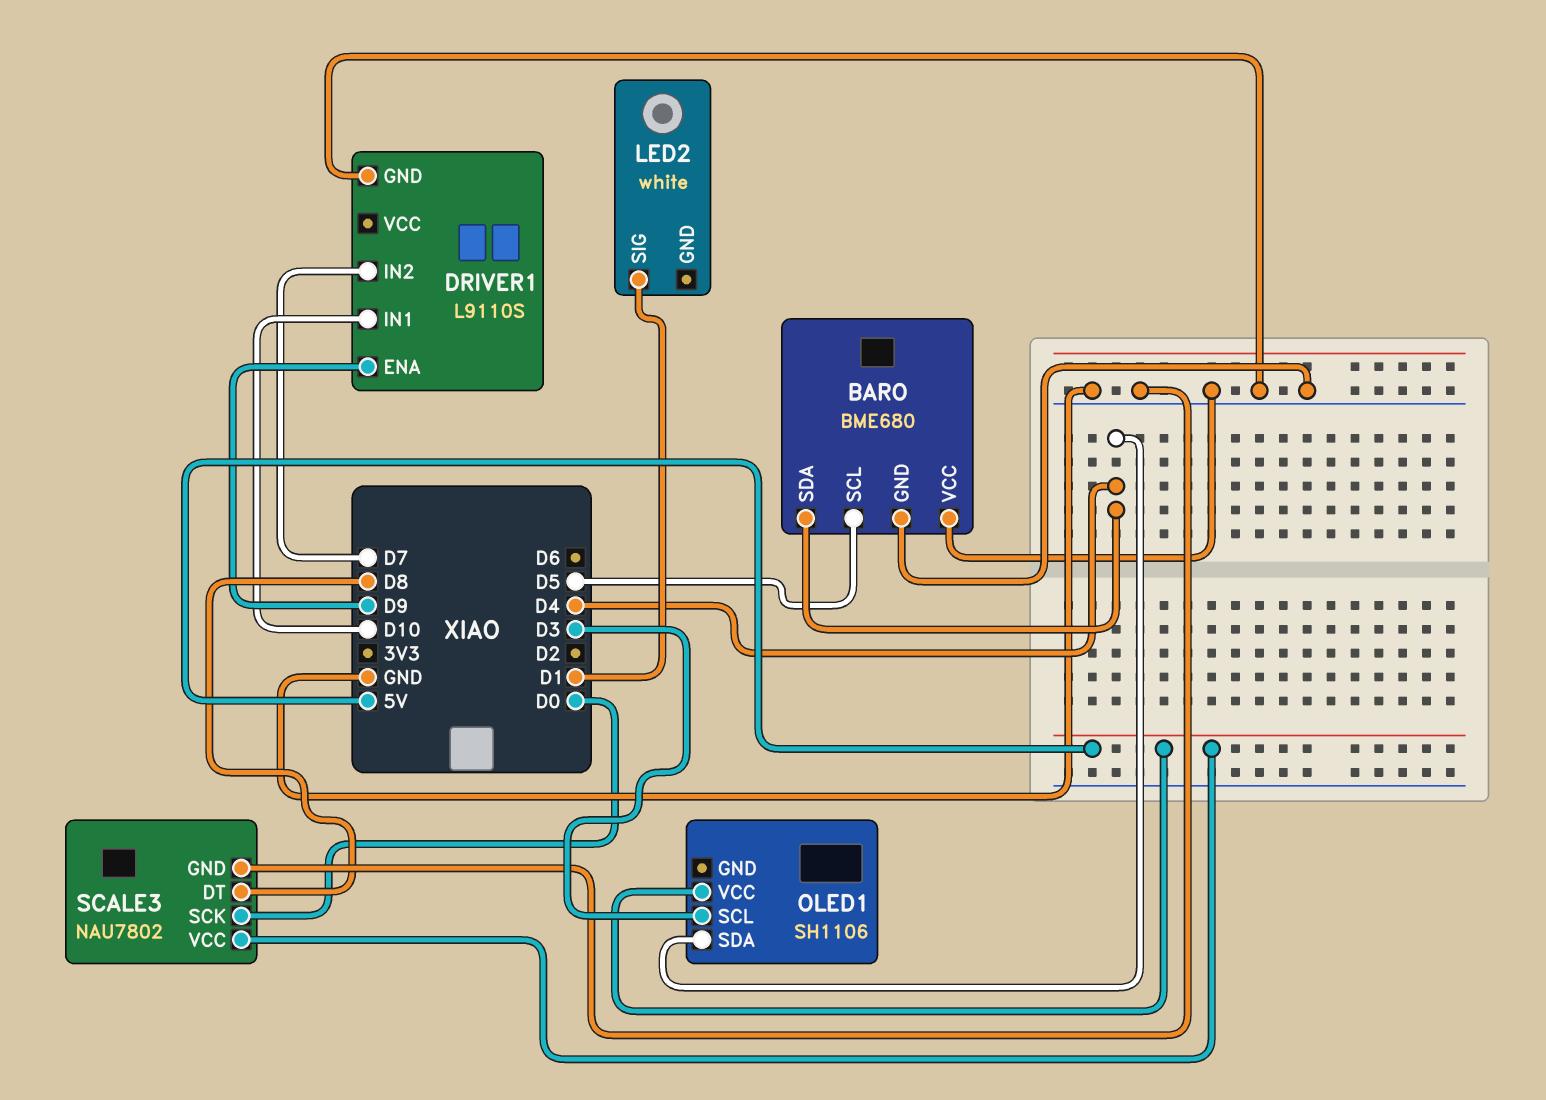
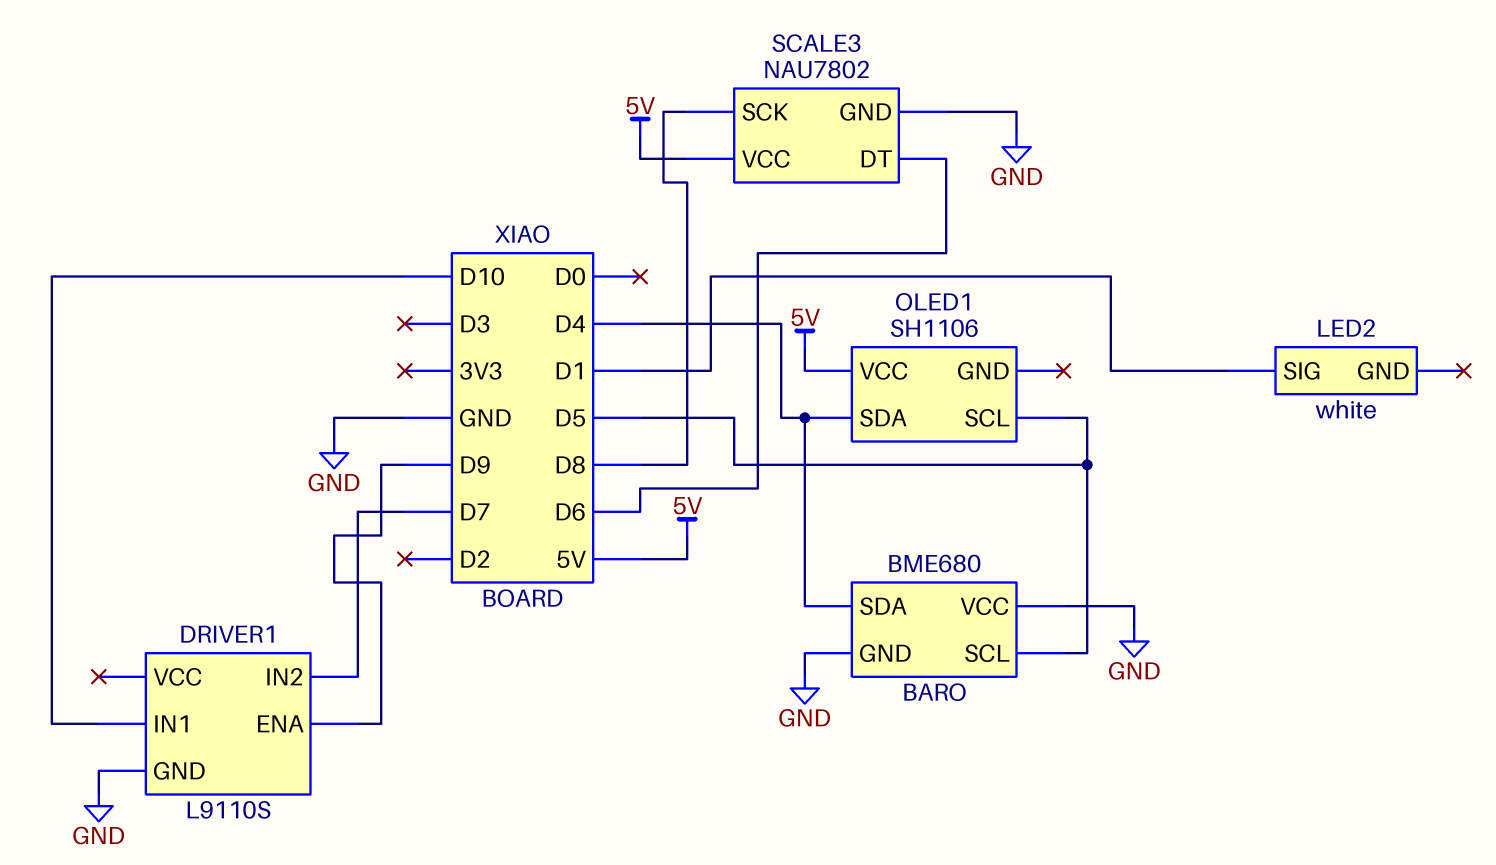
OLED1 pin SCL: D3 -> D5
SCALE3 pin DT: D8 -> D6
SCALE3 pin SCK: D0 -> D8

